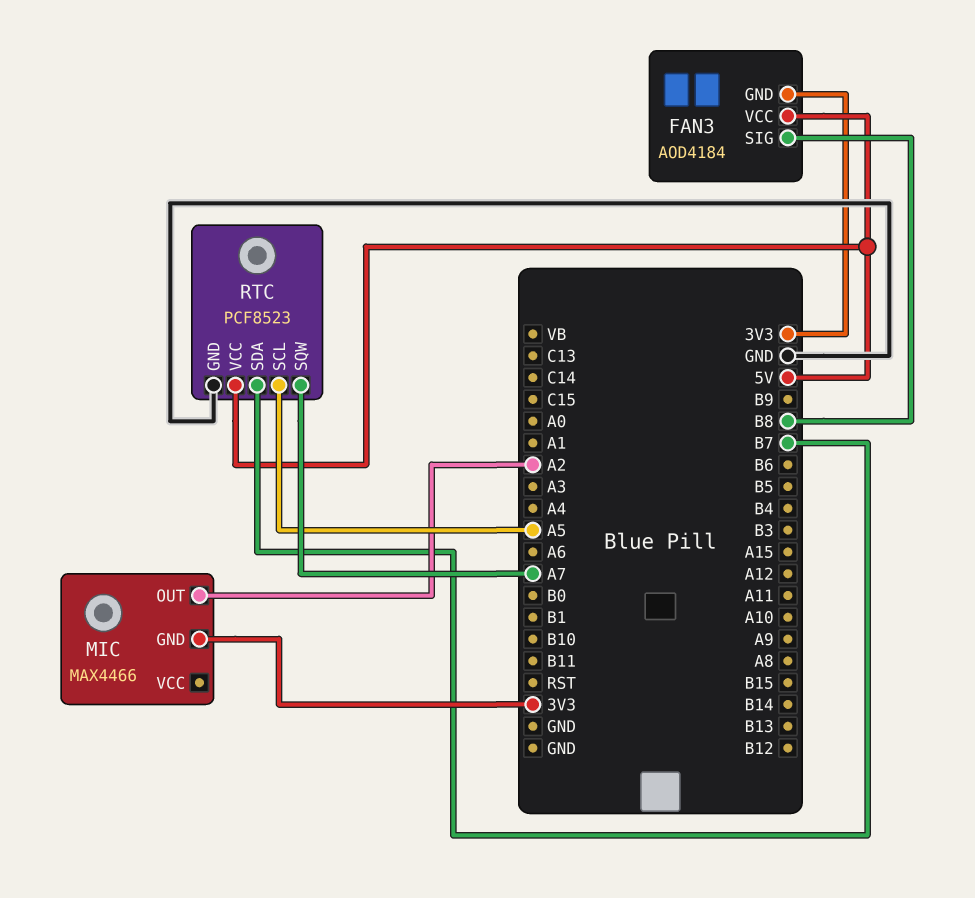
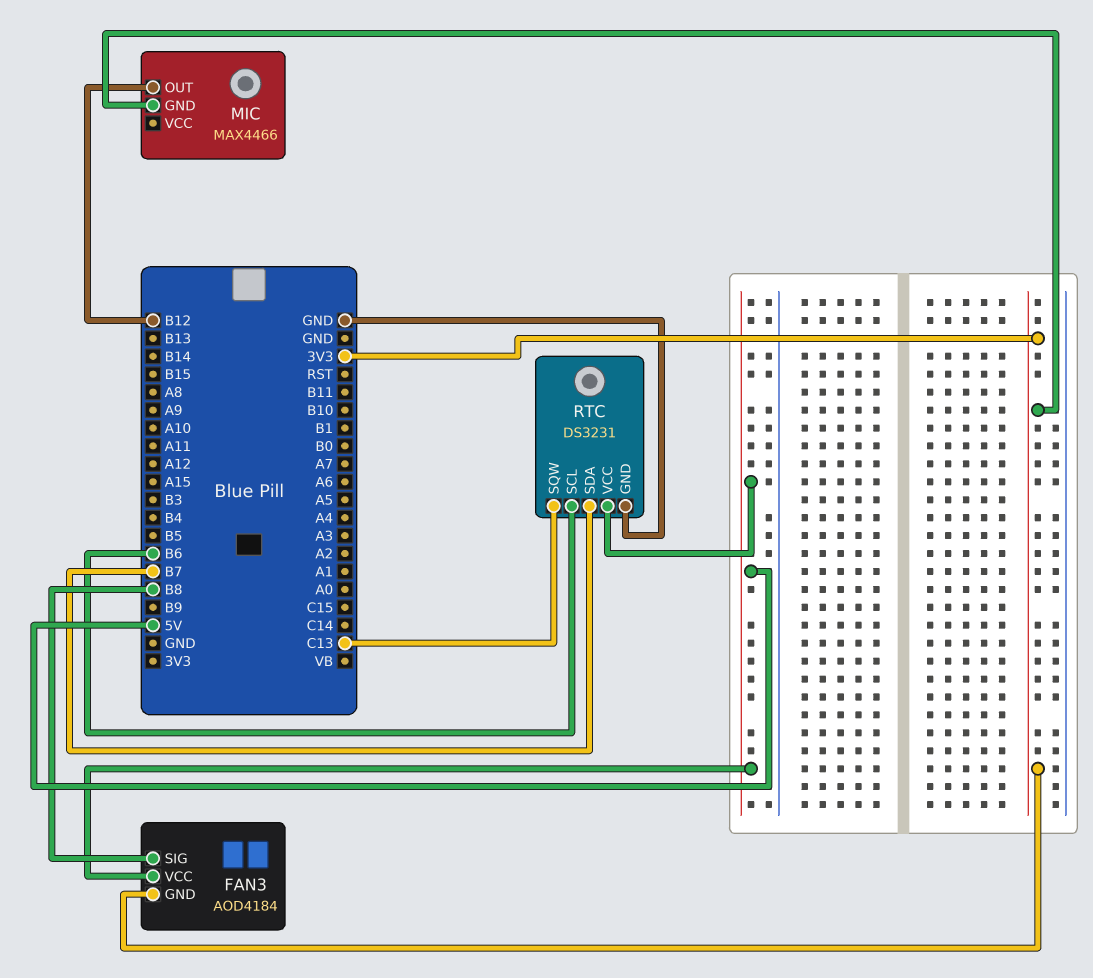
MIC pin OUT: A2 -> B12
RTC: PCF8523 -> DS3231
RTC pin SCL: A5 -> B6
RTC pin SQW: A7 -> C13

